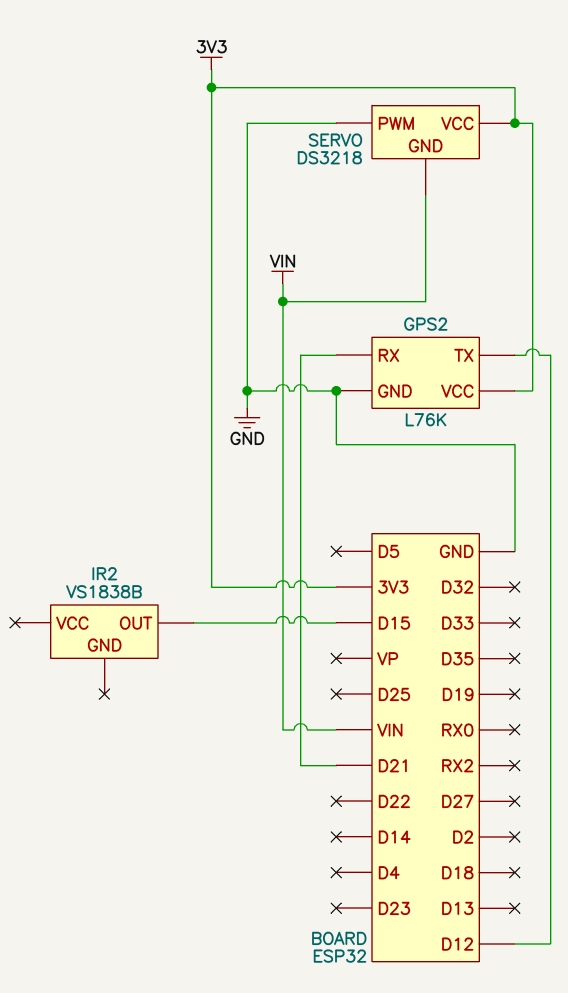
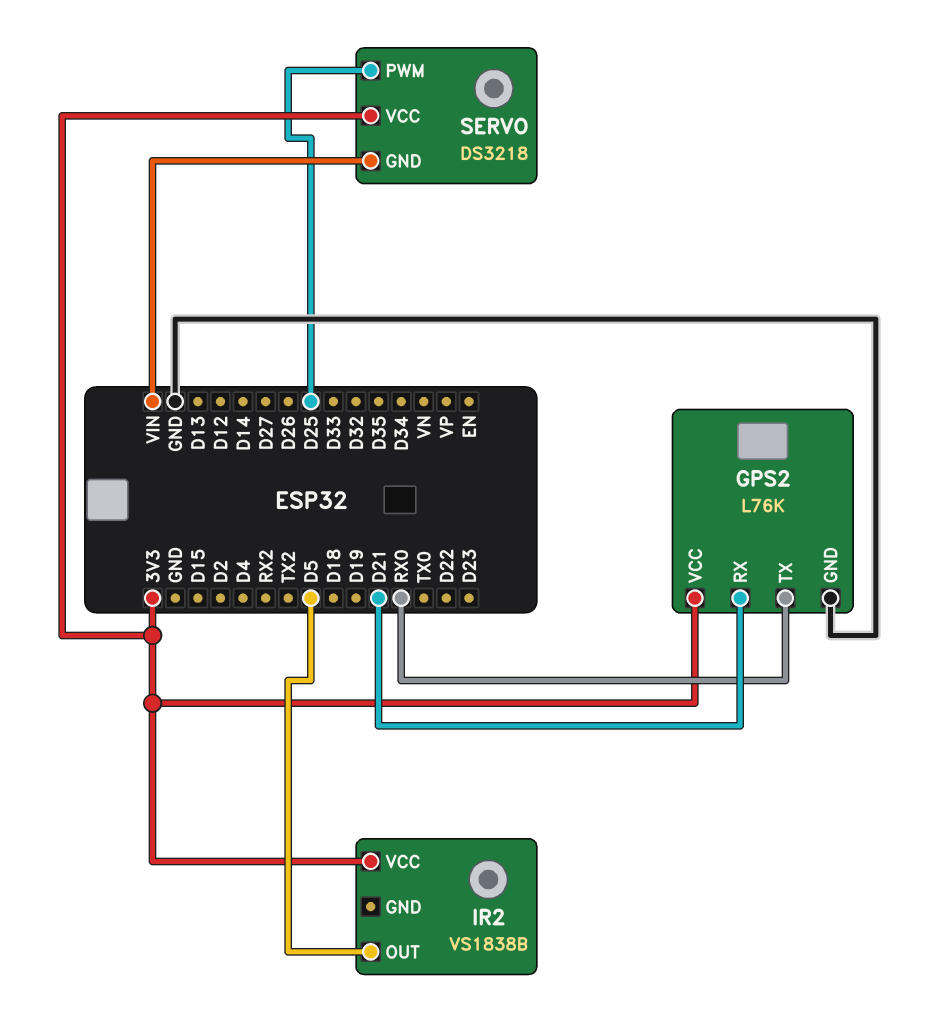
GPS2 pin TX: D12 -> RX0
IR2 pin OUT: D15 -> D5
IR2 pin VCC: none -> 3V3
SERVO pin PWM: GND -> D25

